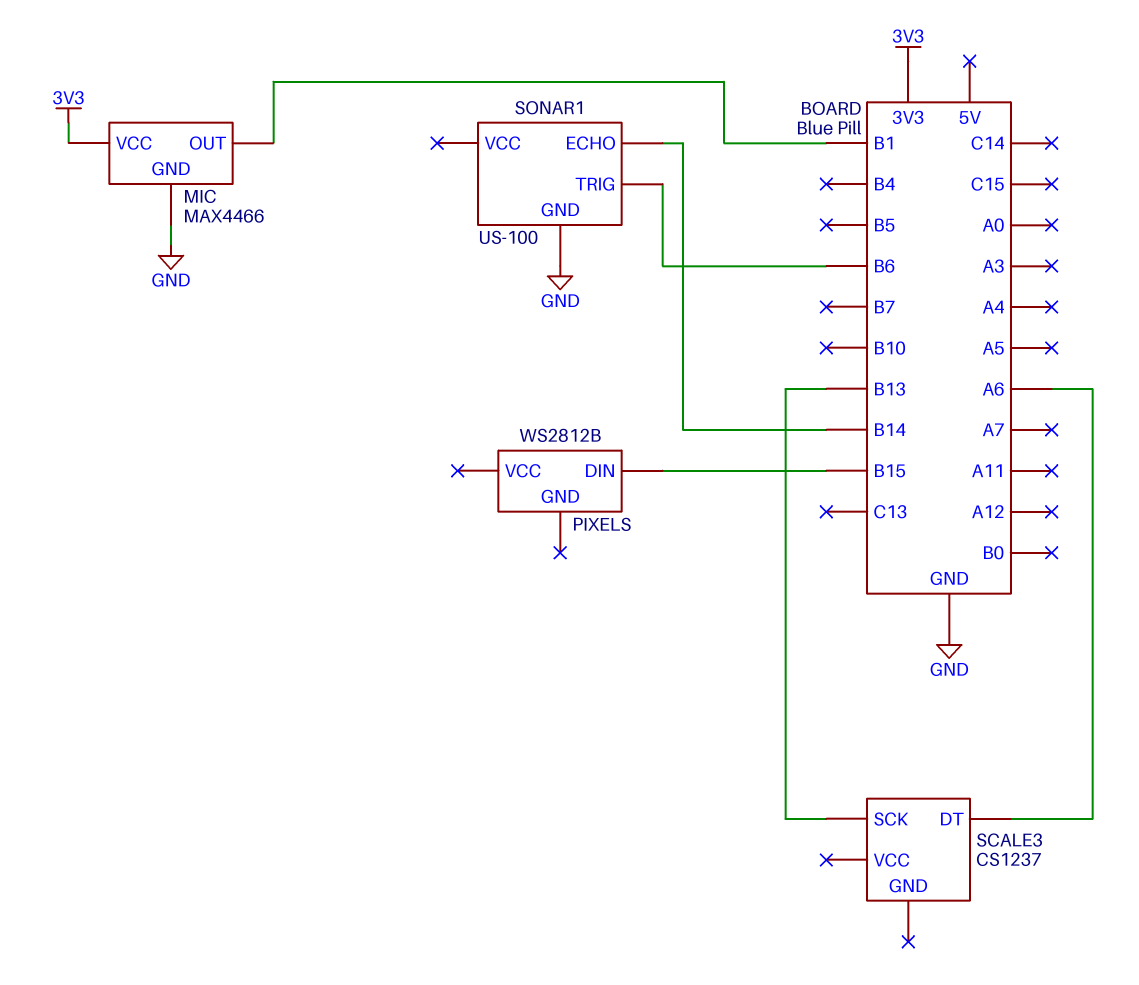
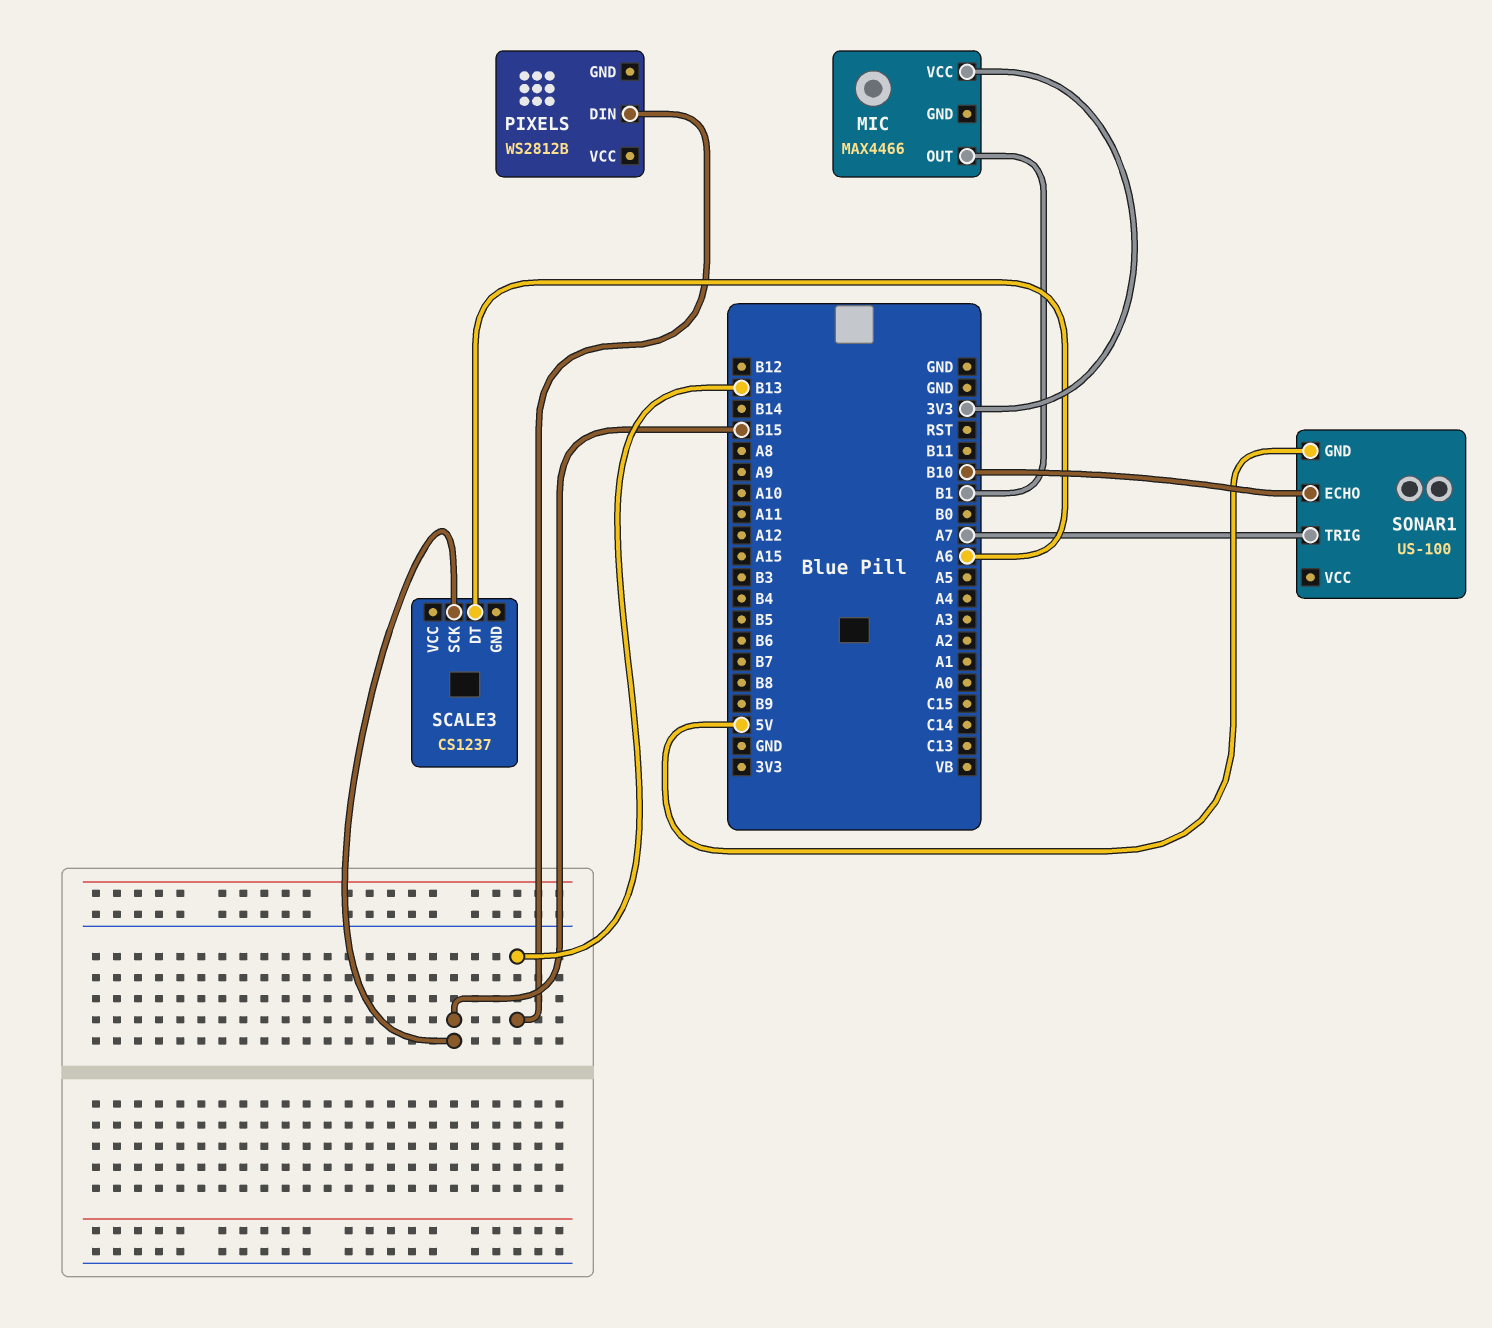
MIC pin GND: GND -> none
PIXELS pin DIN: B15 -> B13
SCALE3 pin SCK: B13 -> B15
SONAR1 pin ECHO: B14 -> B10
SONAR1 pin GND: GND -> 5V
SONAR1 pin TRIG: B6 -> A7

